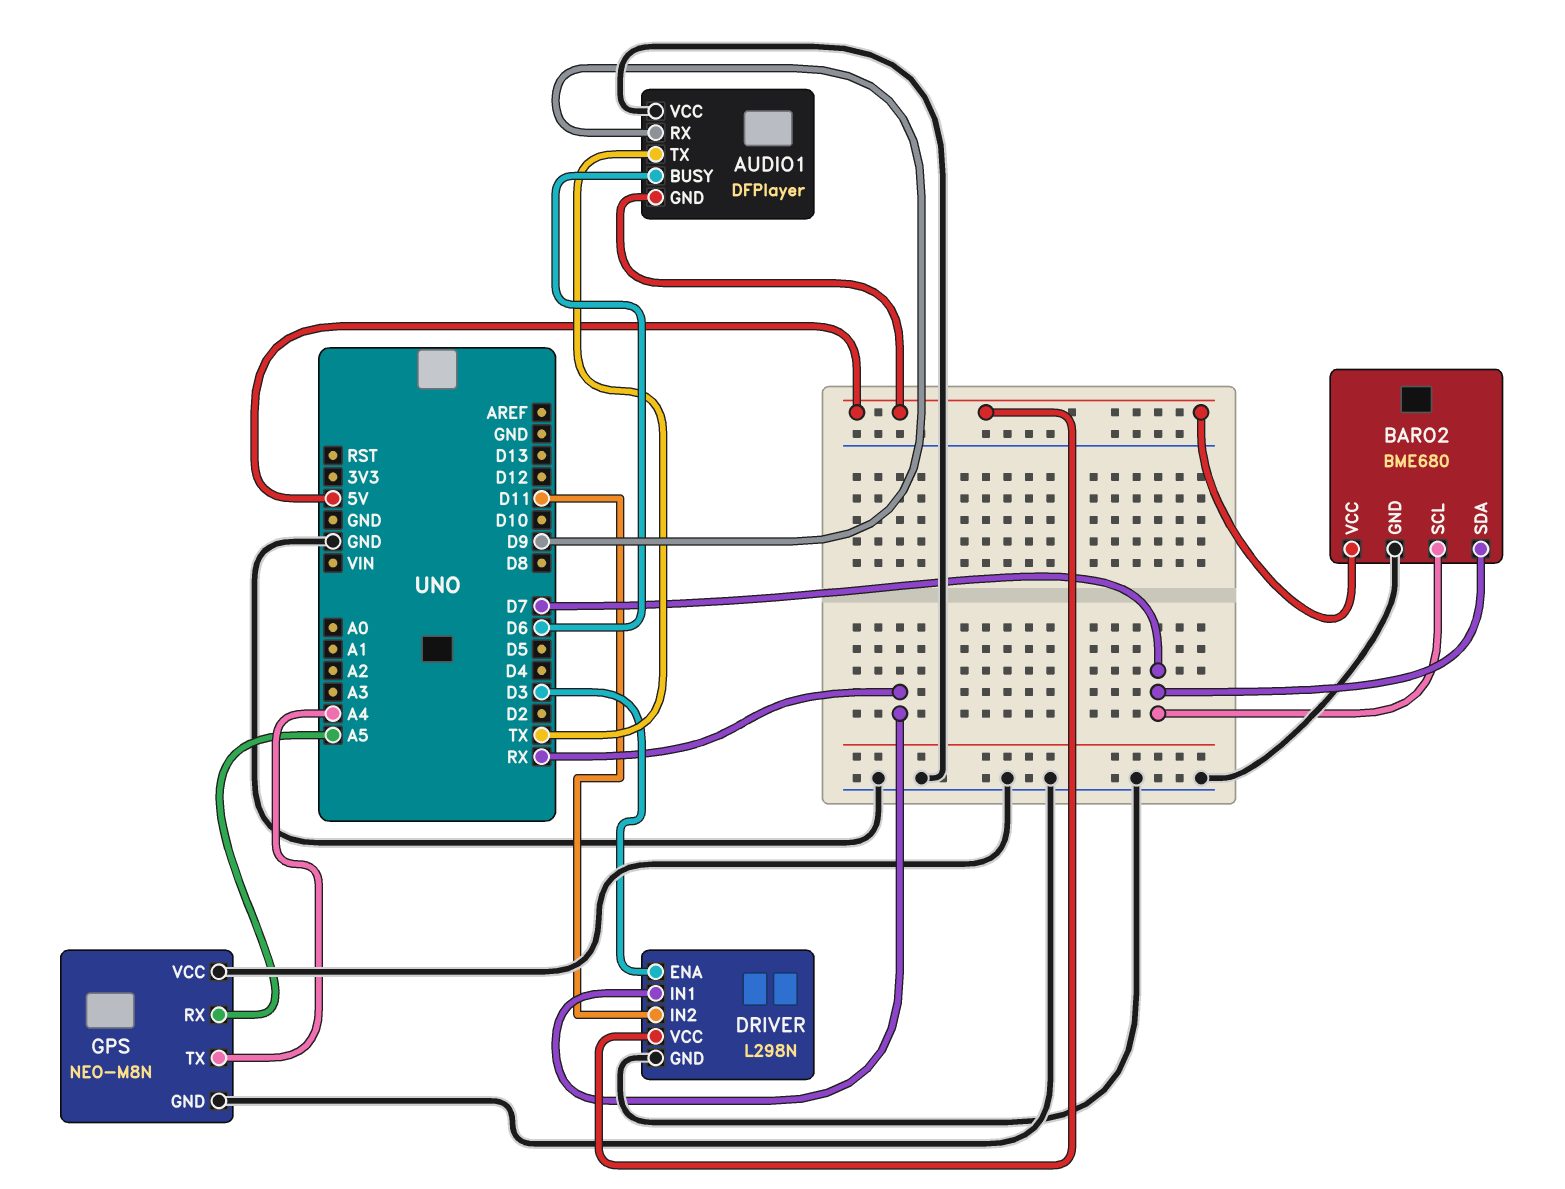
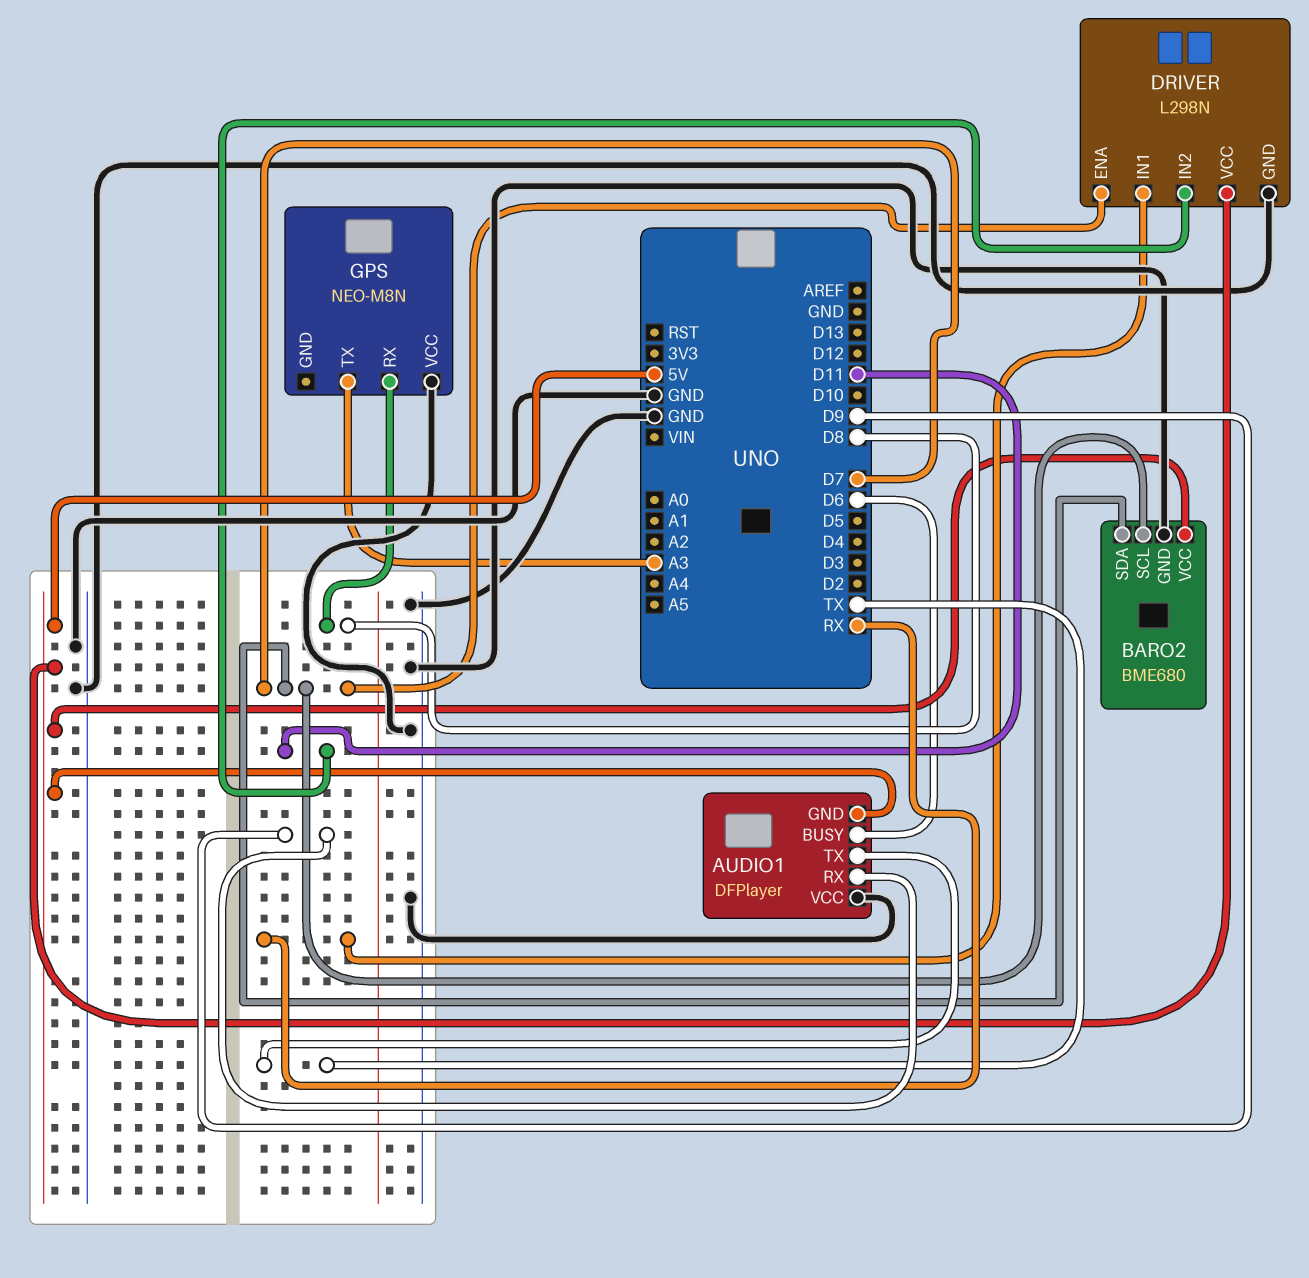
DRIVER pin ENA: D3 -> D7
GPS pin GND: GND -> none
GPS pin RX: A5 -> D8
GPS pin TX: A4 -> A3

